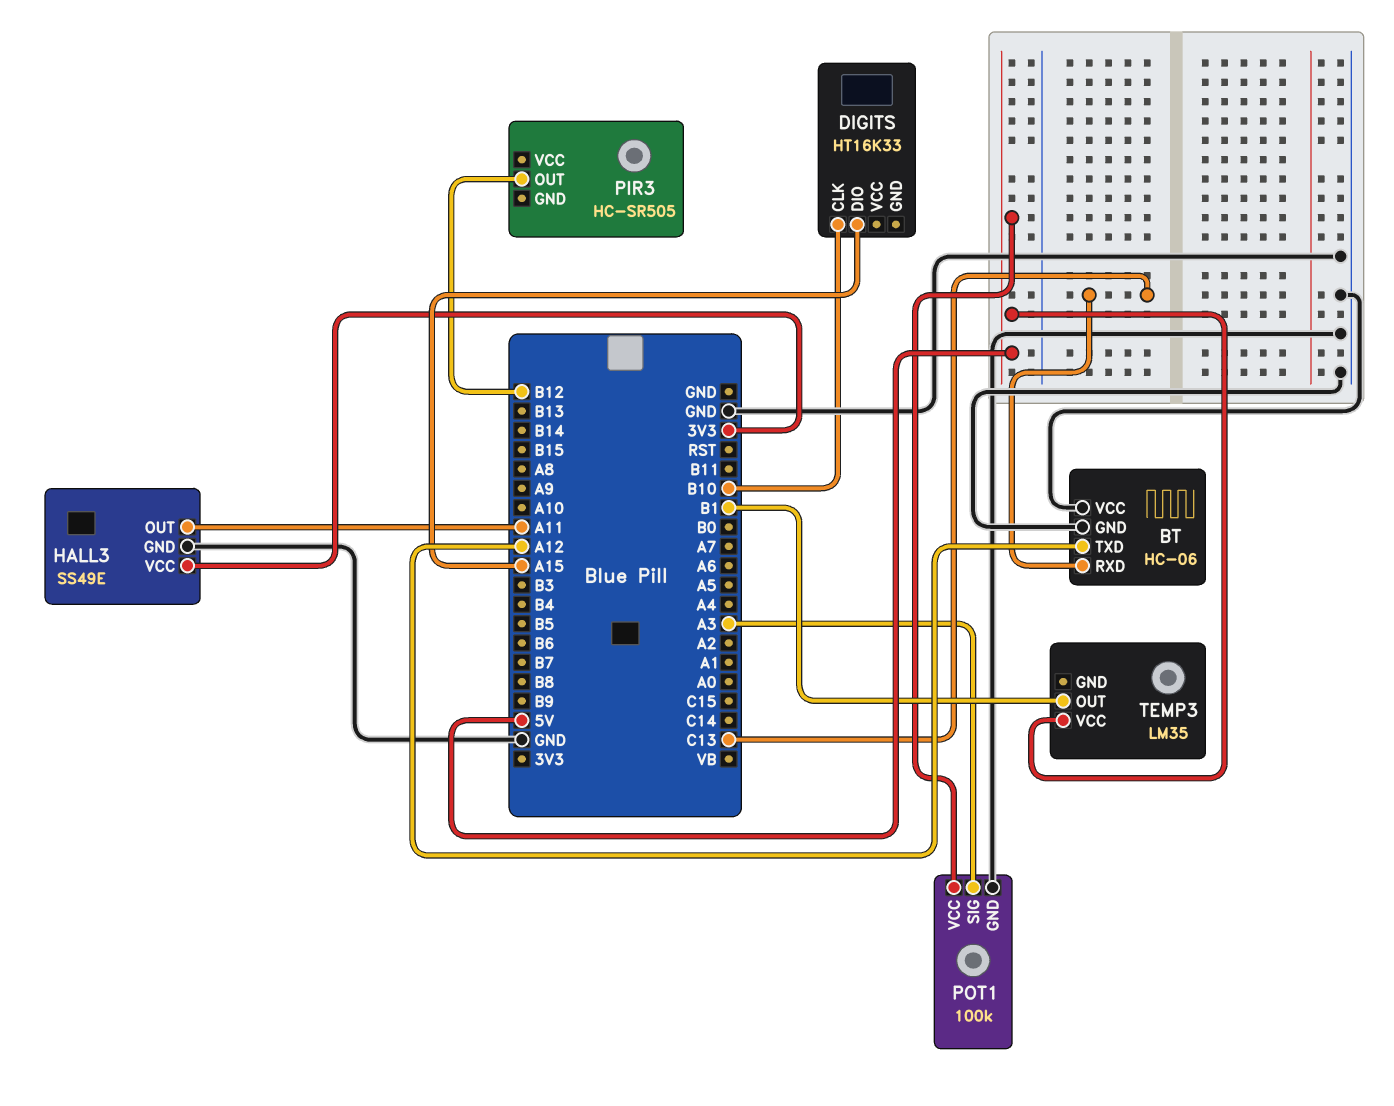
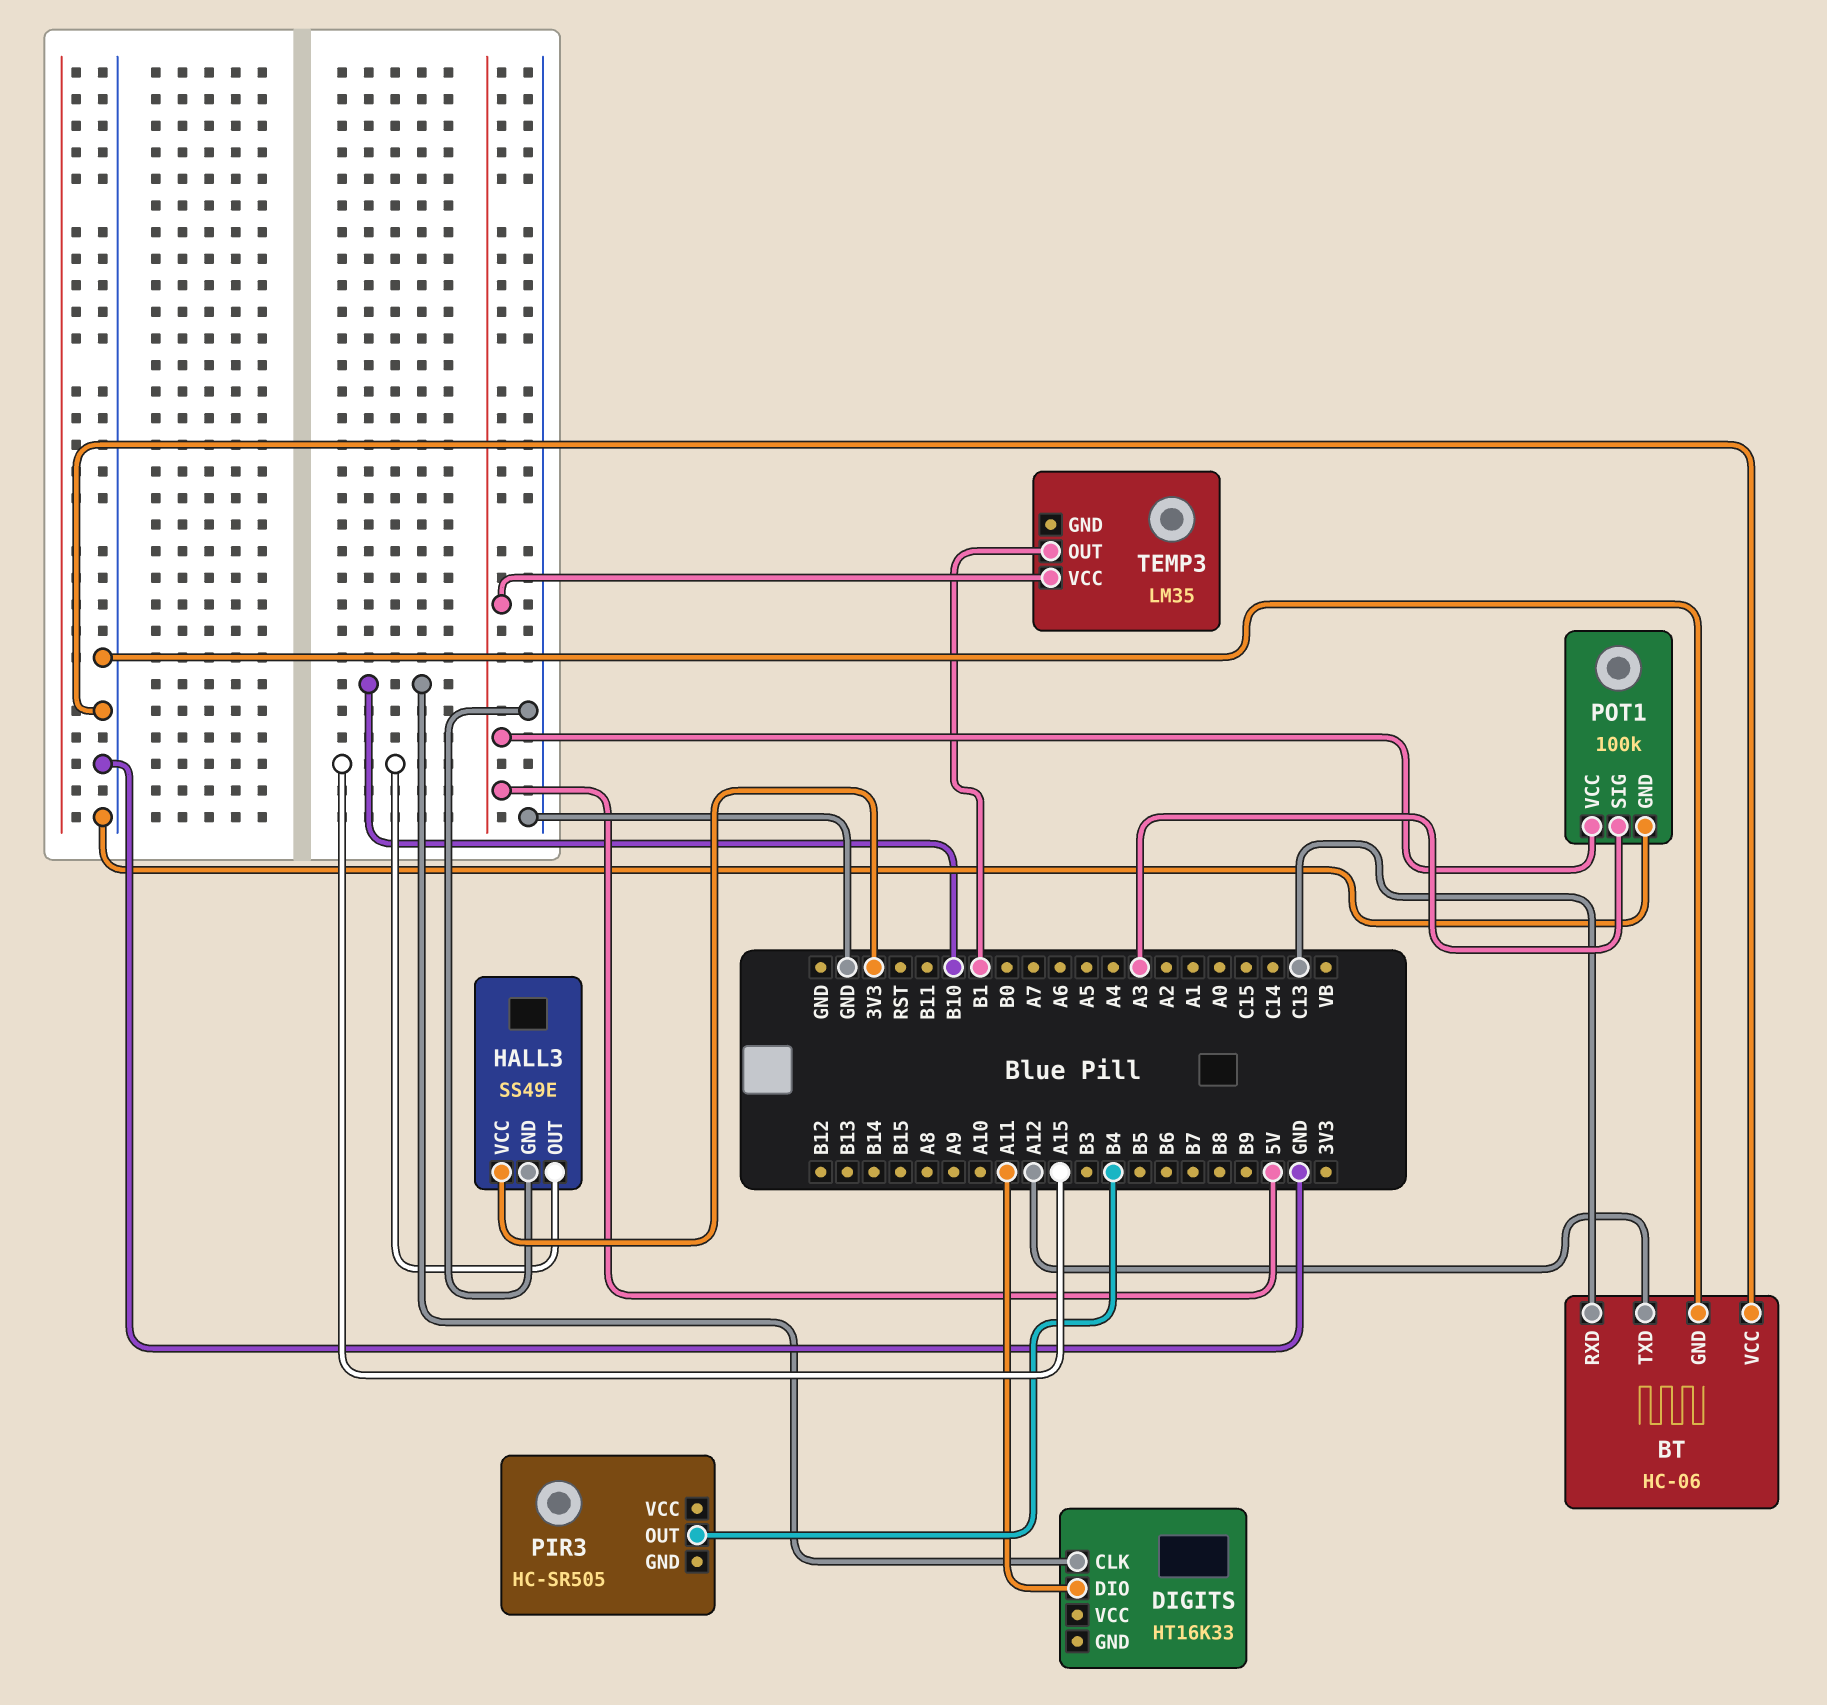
DIGITS pin DIO: A15 -> A11
HALL3 pin OUT: A11 -> A15
PIR3 pin OUT: B12 -> B4

